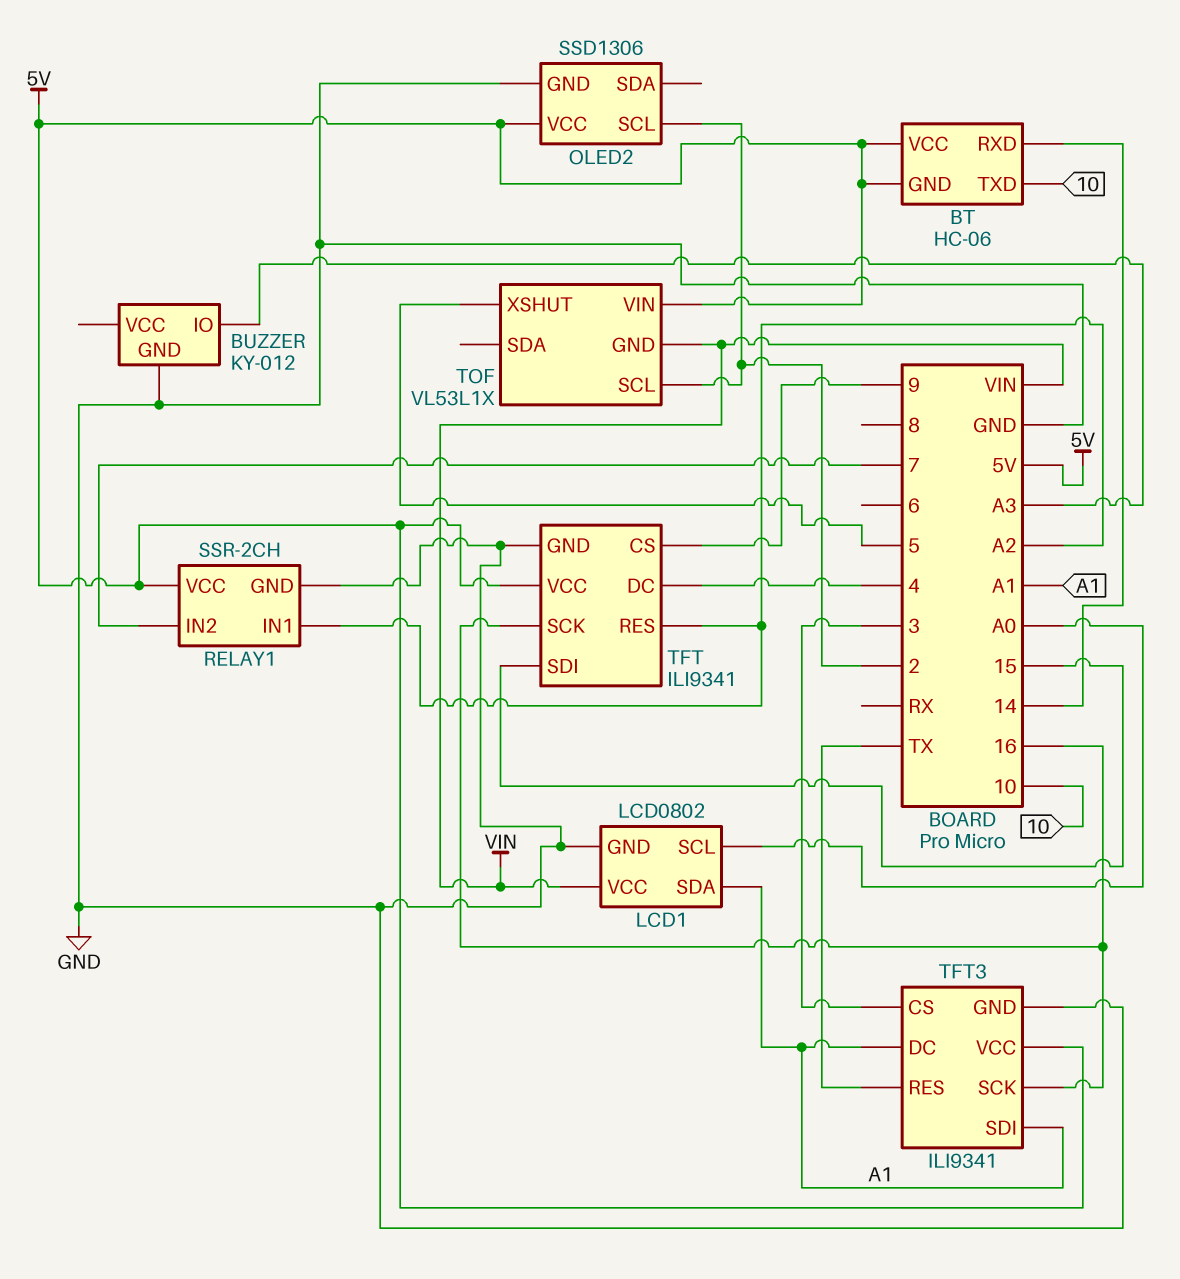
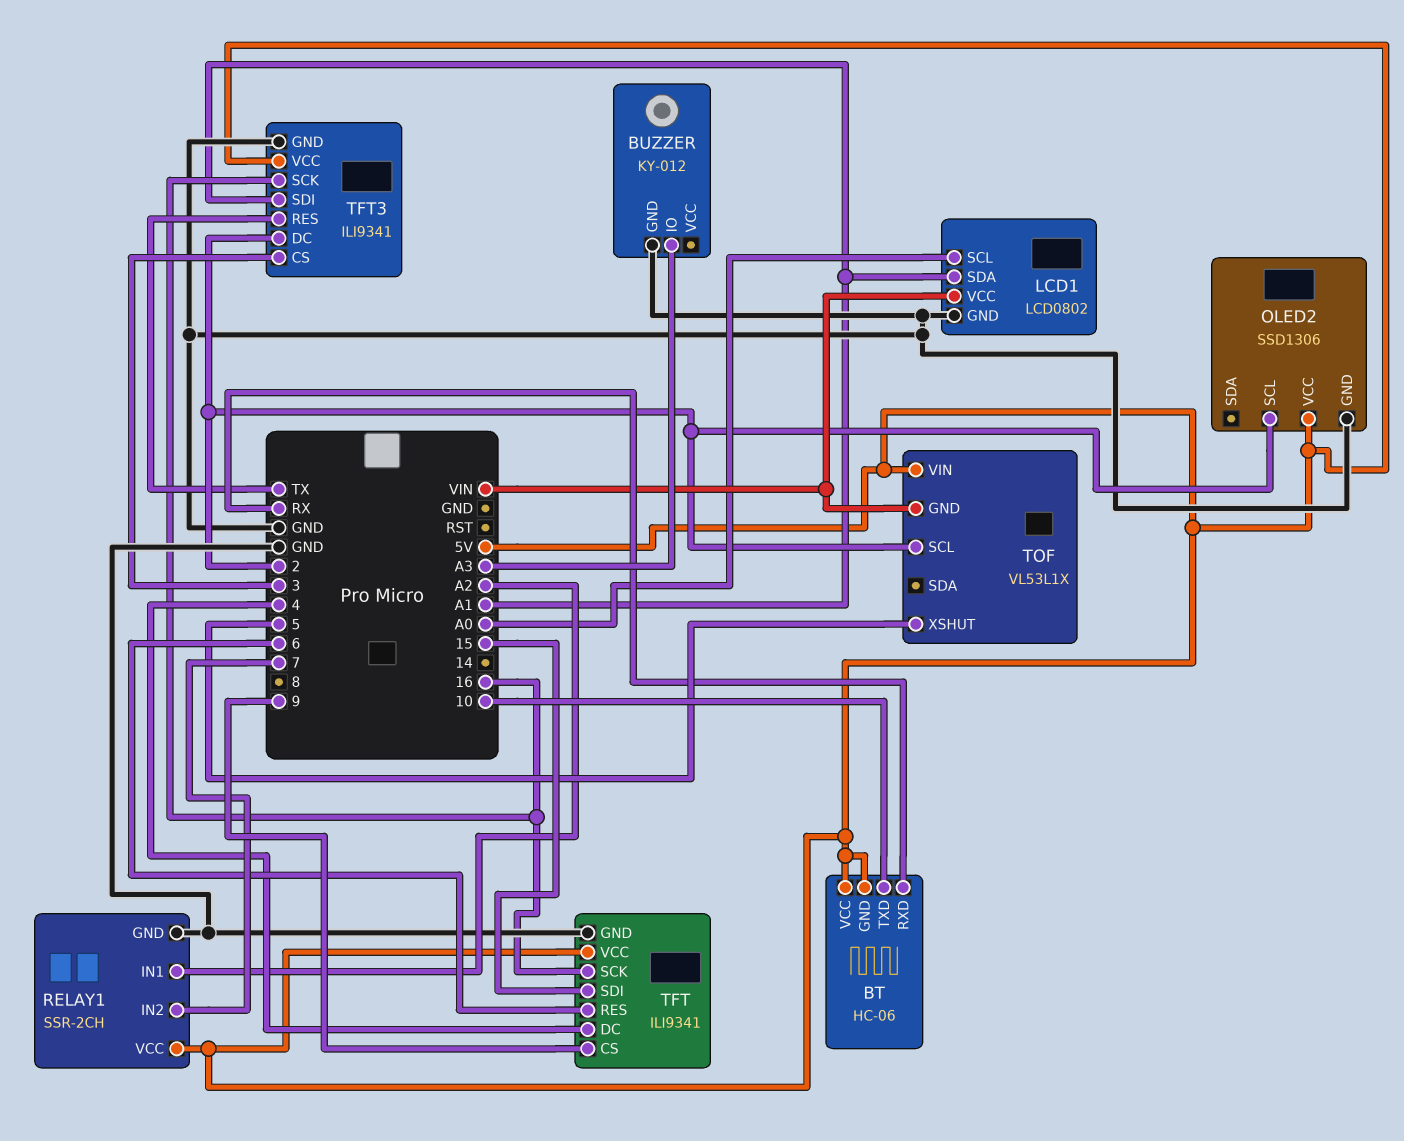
BT pin RXD: 14 -> RX
TFT pin RES: A2 -> 6
TFT3 pin DC: A1 -> 2

